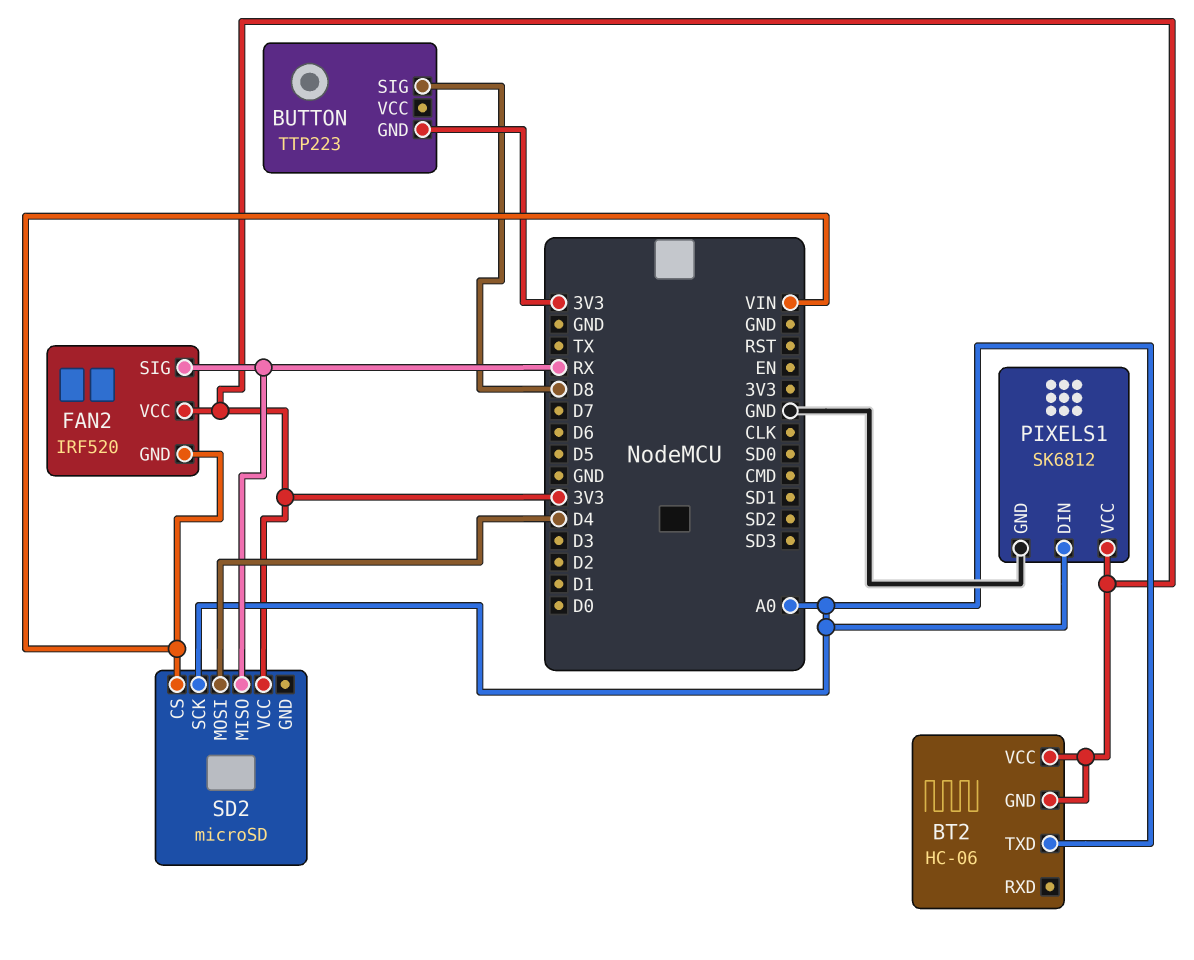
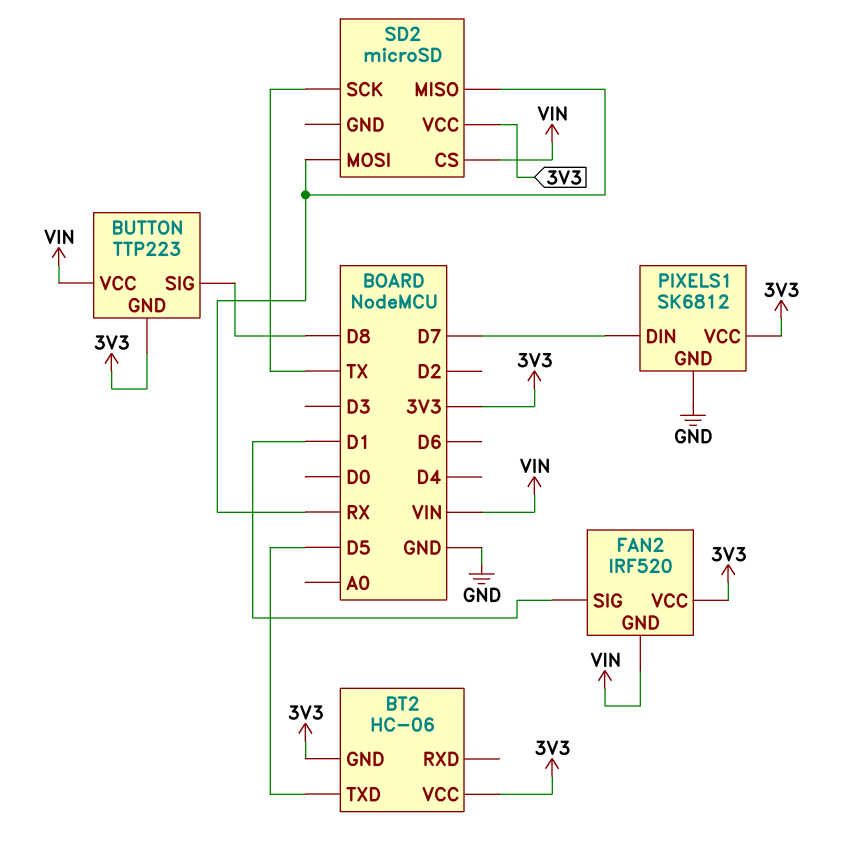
BT2 pin TXD: A0 -> D5
BUTTON pin VCC: none -> VIN
FAN2 pin SIG: RX -> D1
PIXELS1 pin DIN: A0 -> D7
SD2 pin MOSI: D4 -> RX
SD2 pin SCK: A0 -> TX

